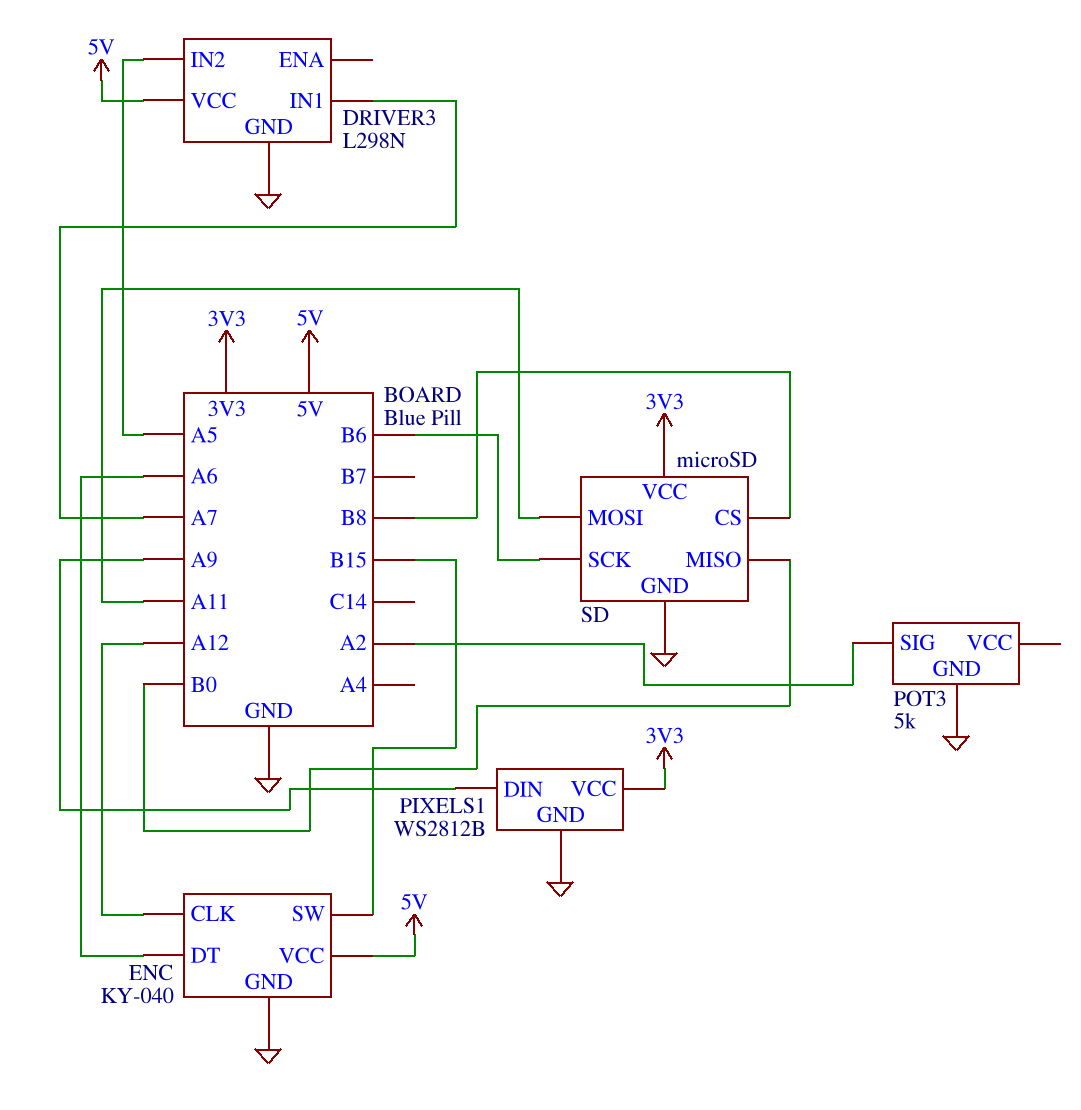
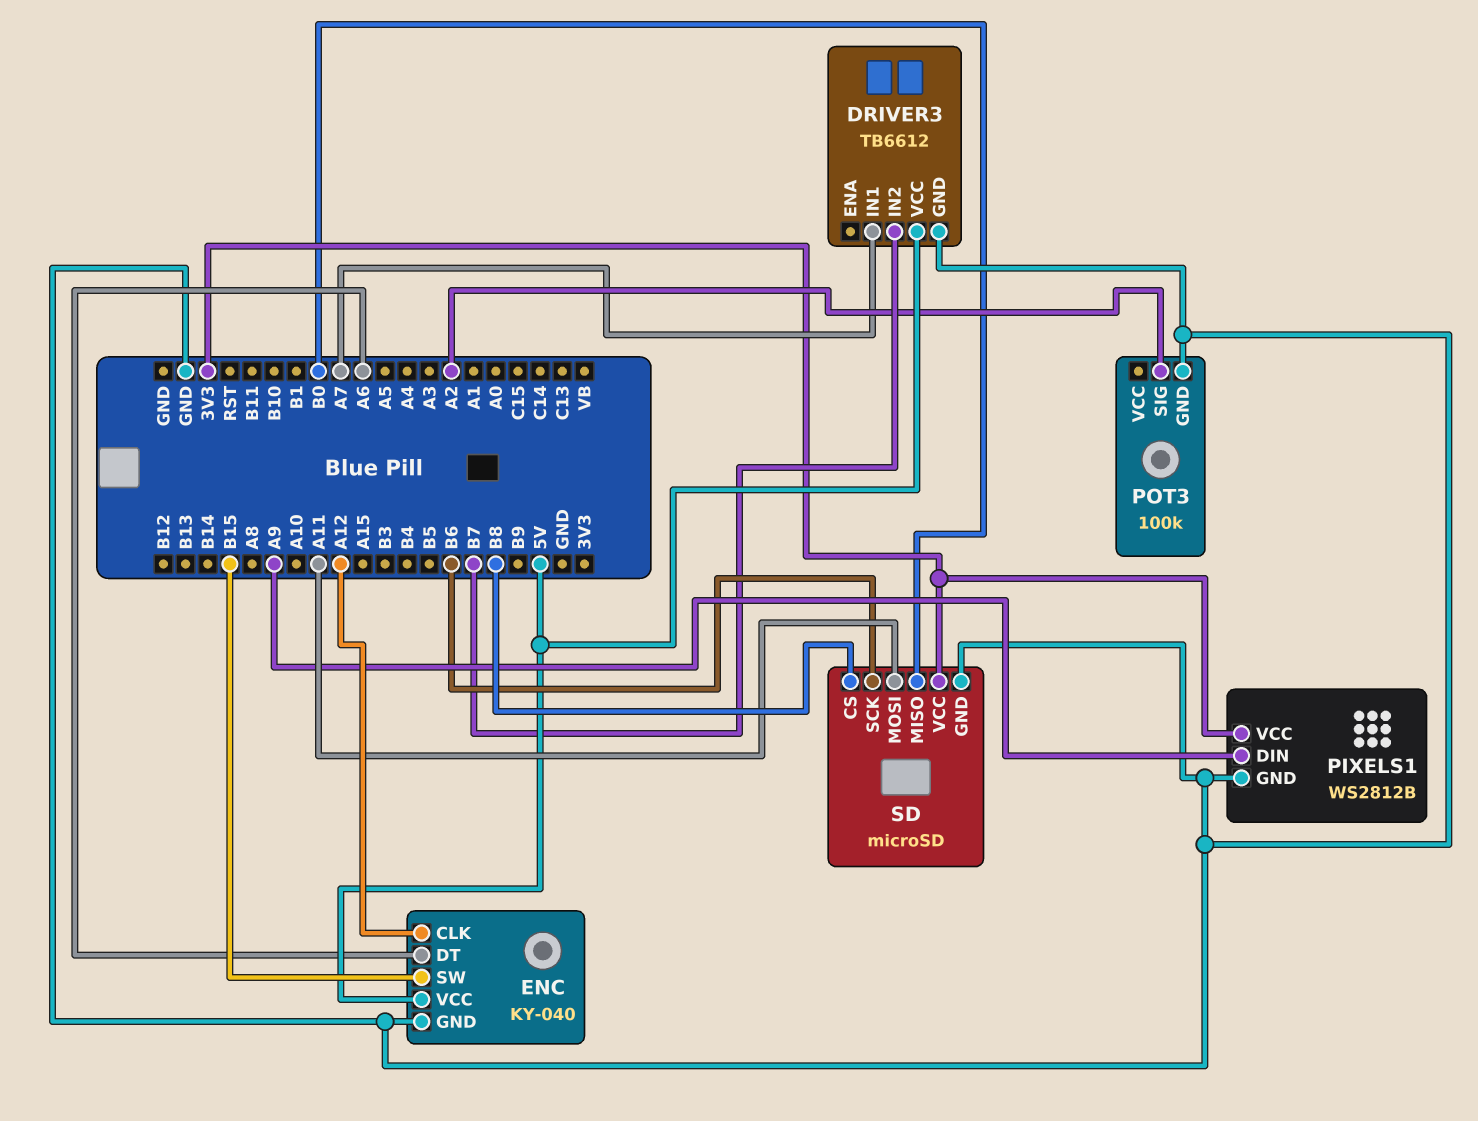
DRIVER3: L298N -> TB6612
DRIVER3 pin IN2: A5 -> B7
POT3: 5k -> 100k

